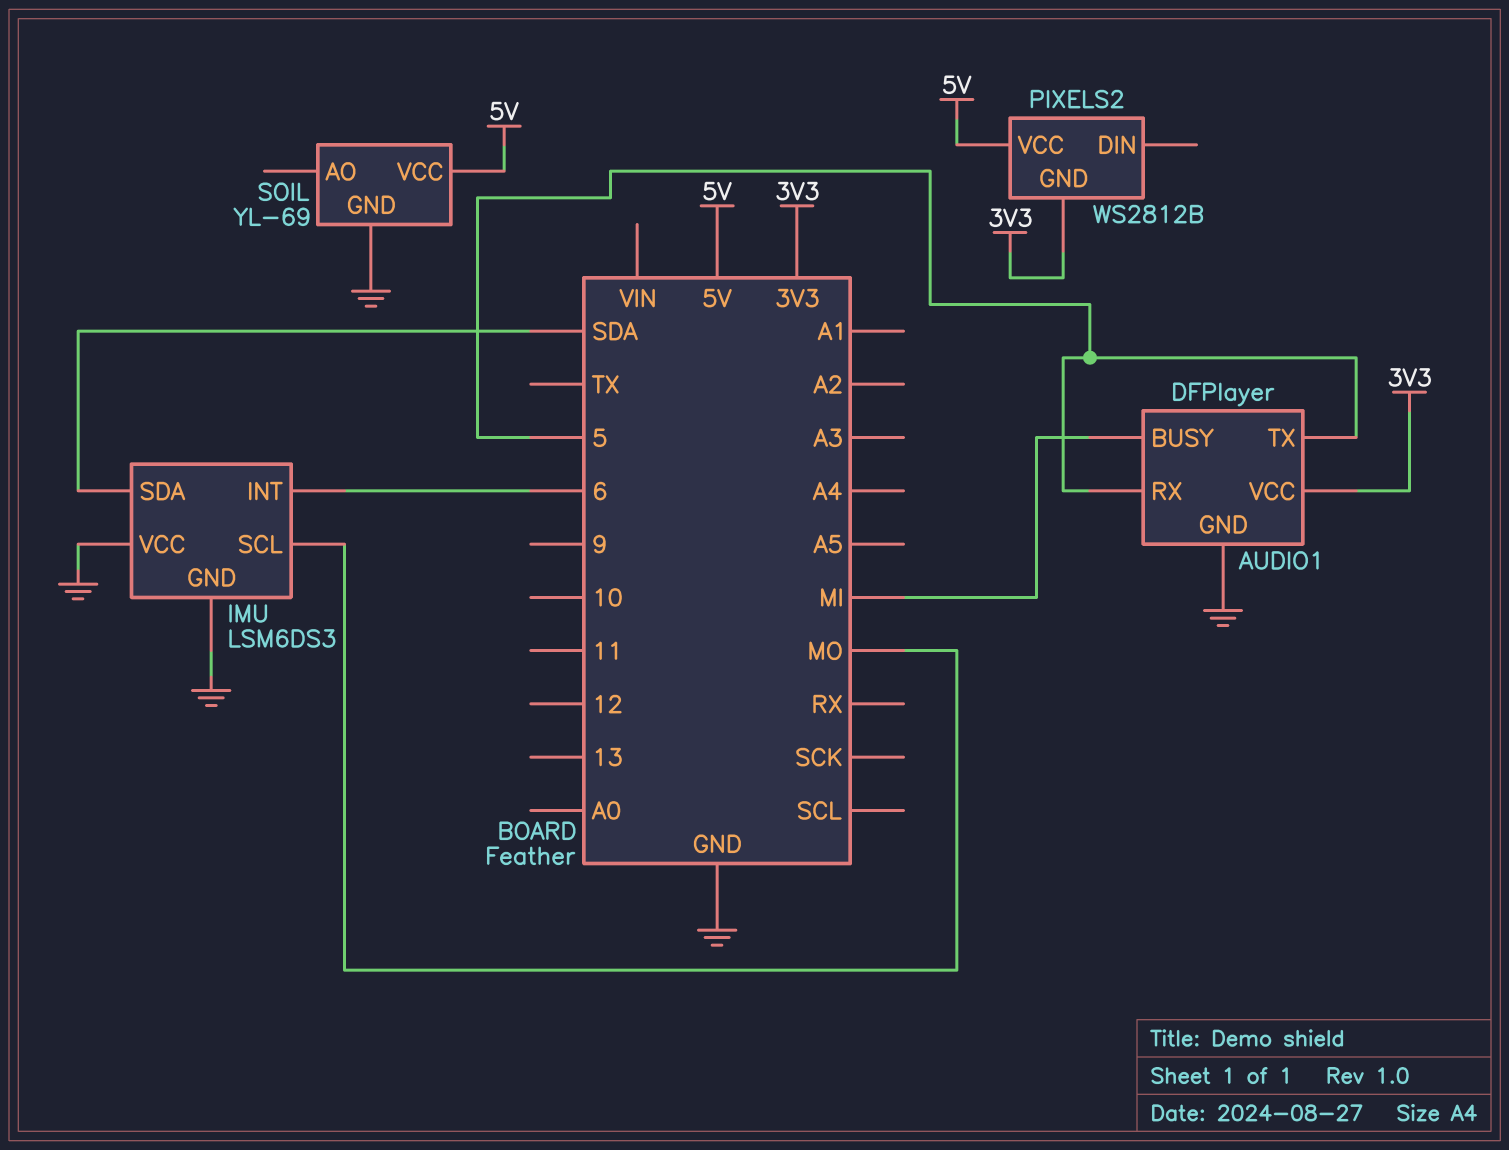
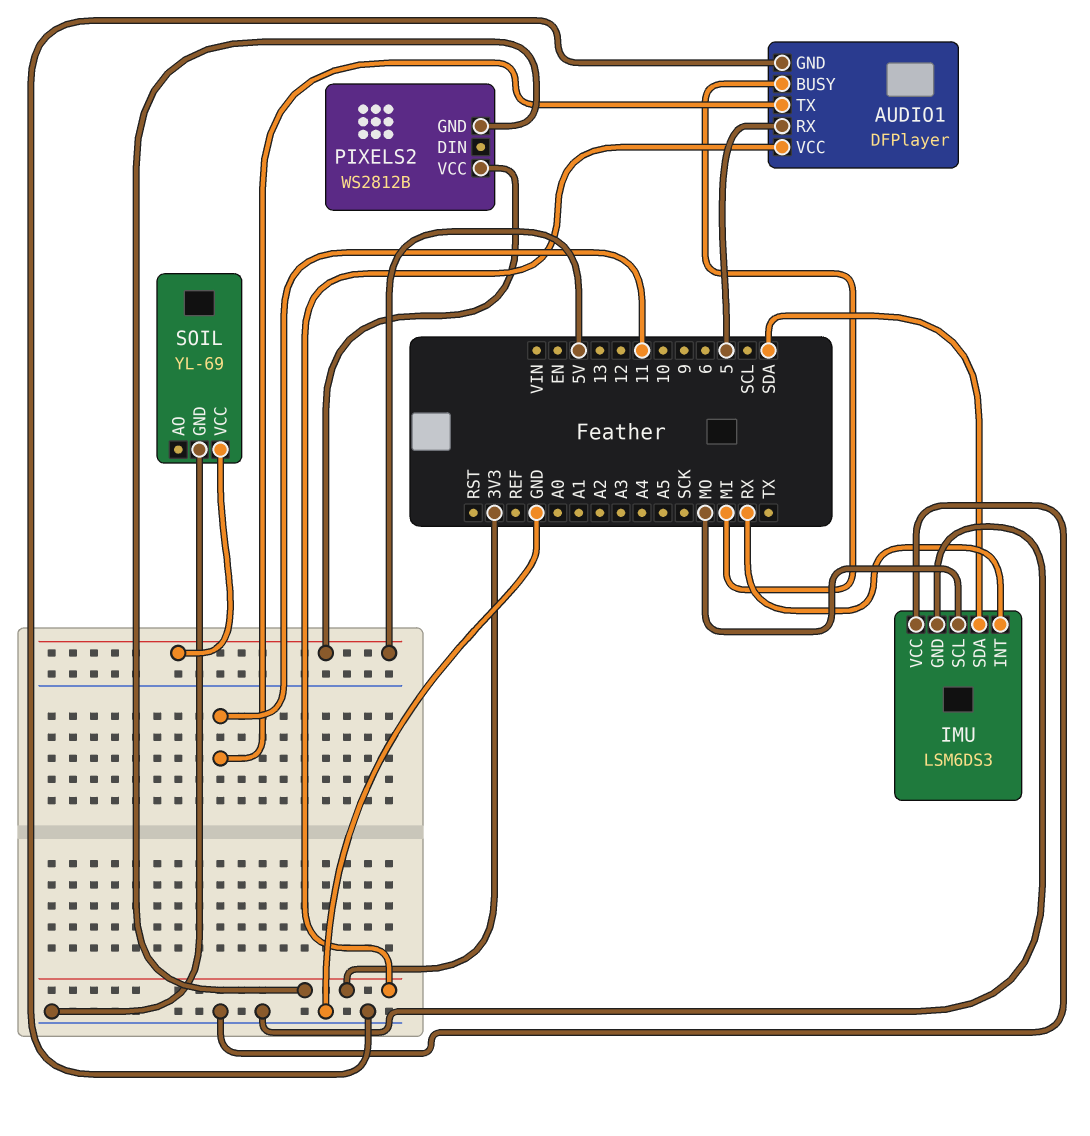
AUDIO1 pin TX: 5 -> 11
IMU pin INT: 6 -> RX

